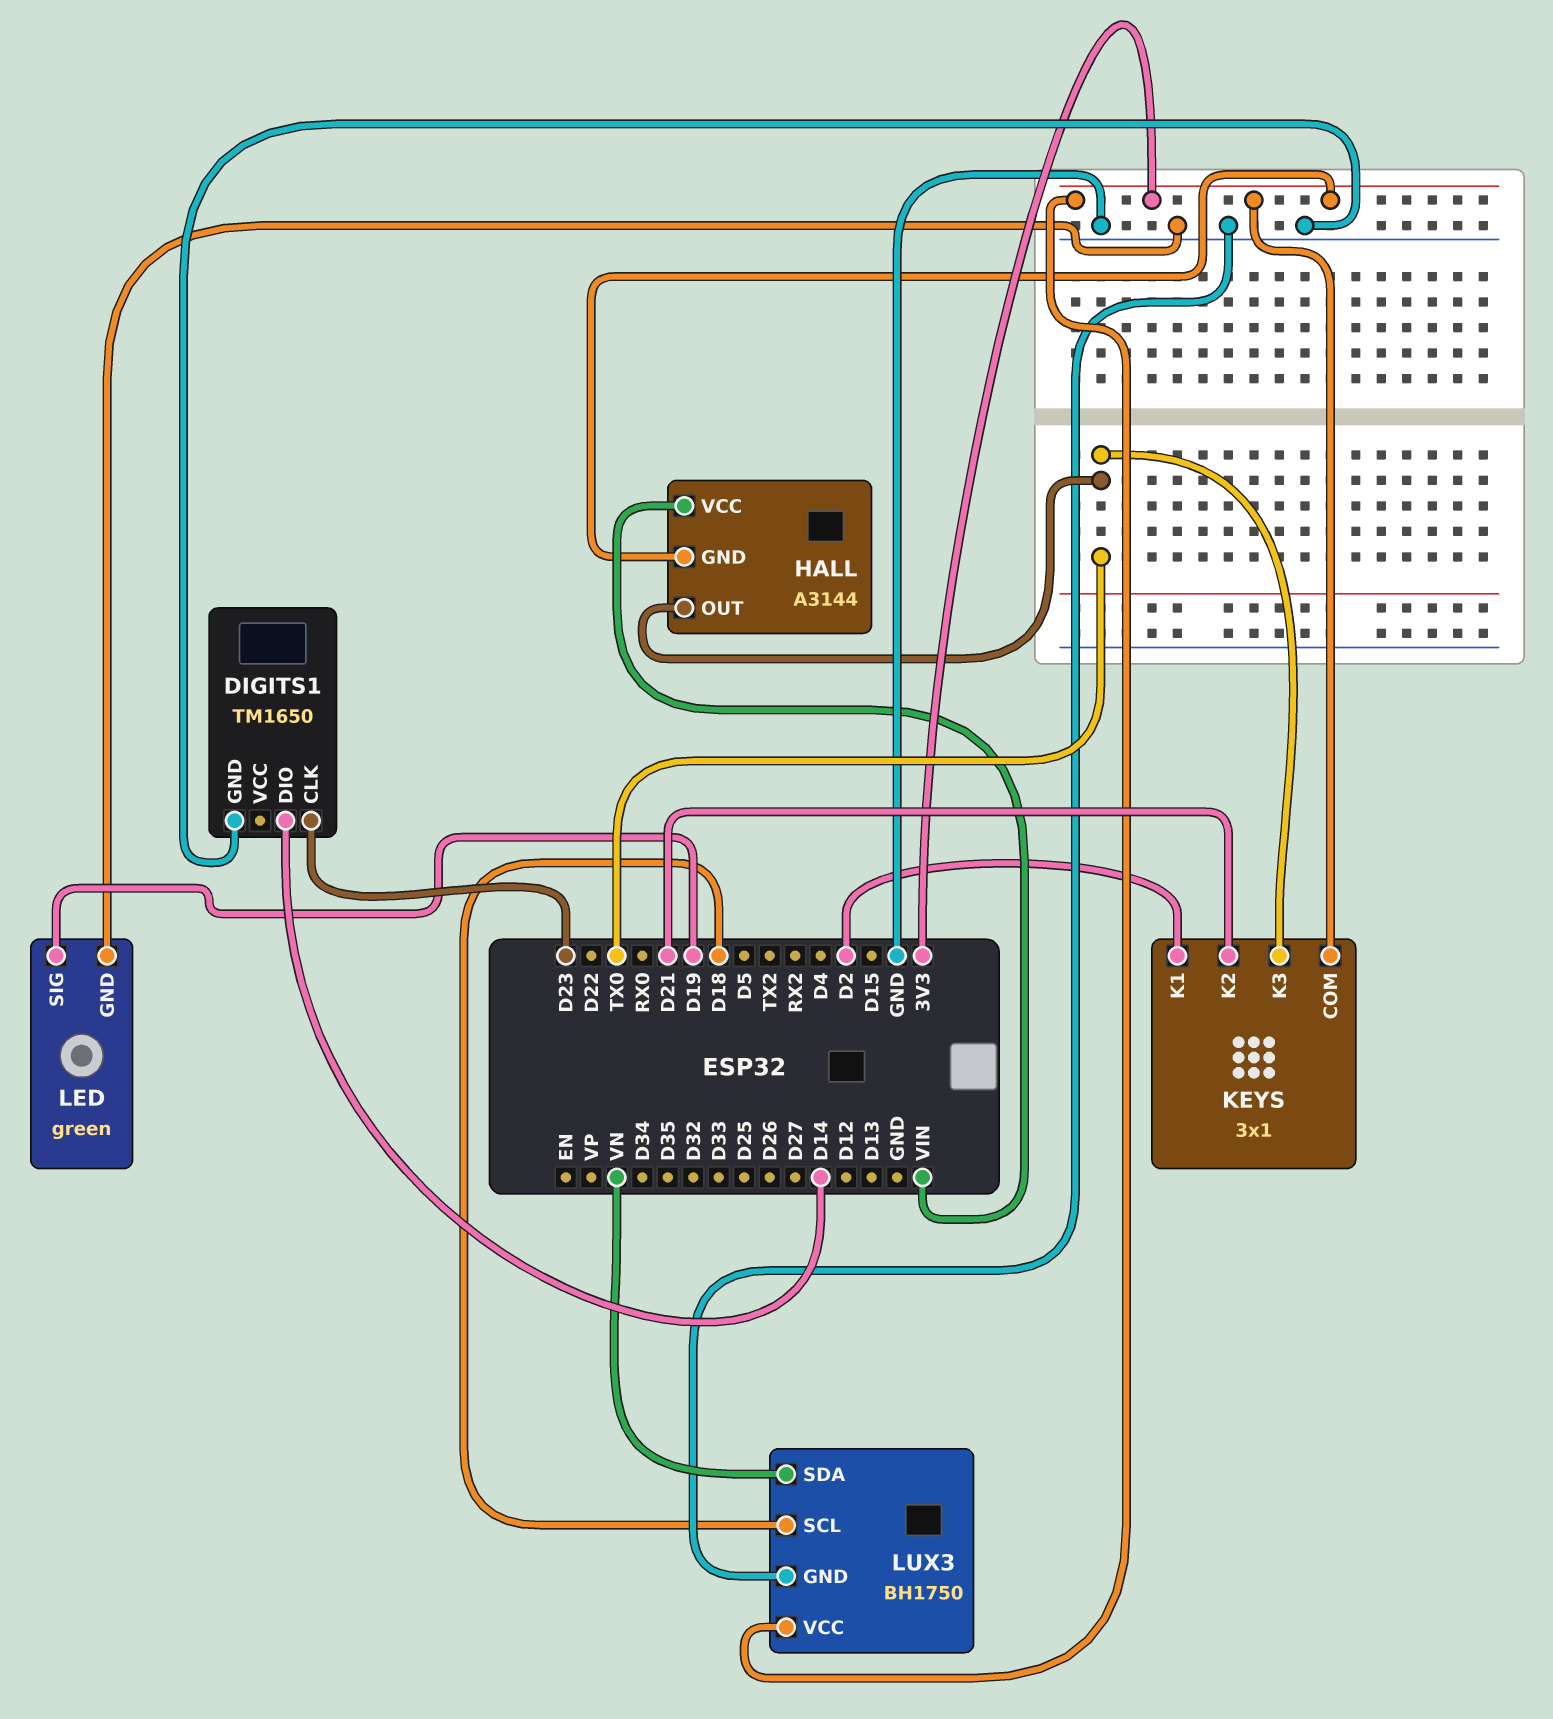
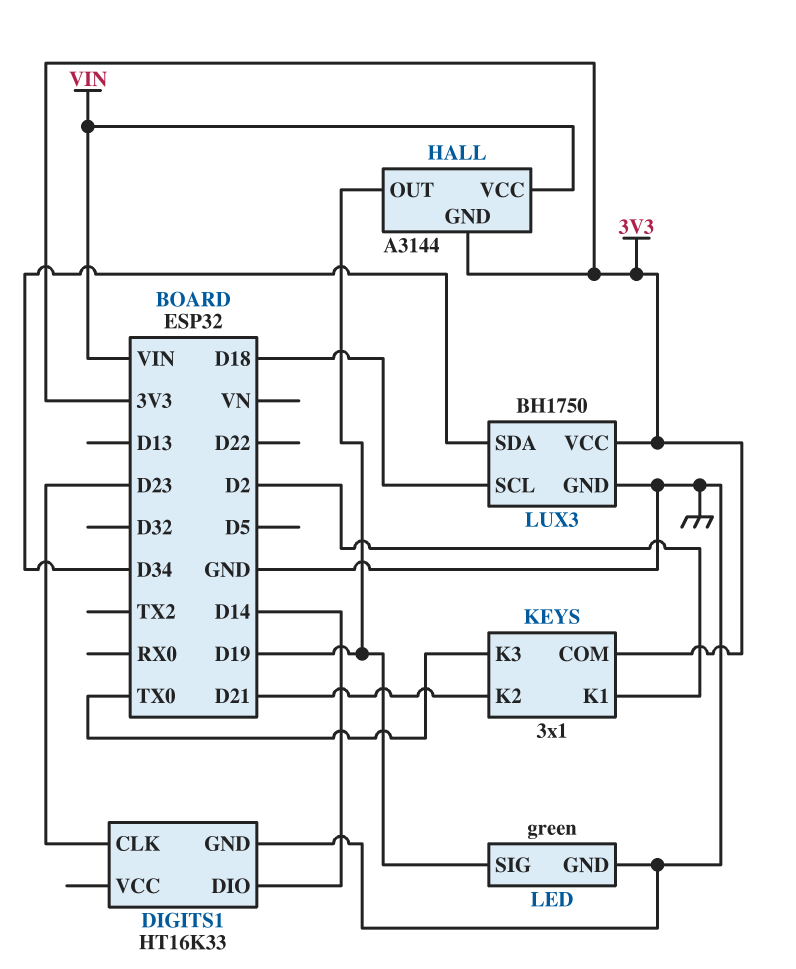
DIGITS1: TM1650 -> HT16K33
HALL pin OUT: TX0 -> D19
LUX3 pin SDA: VN -> D34

